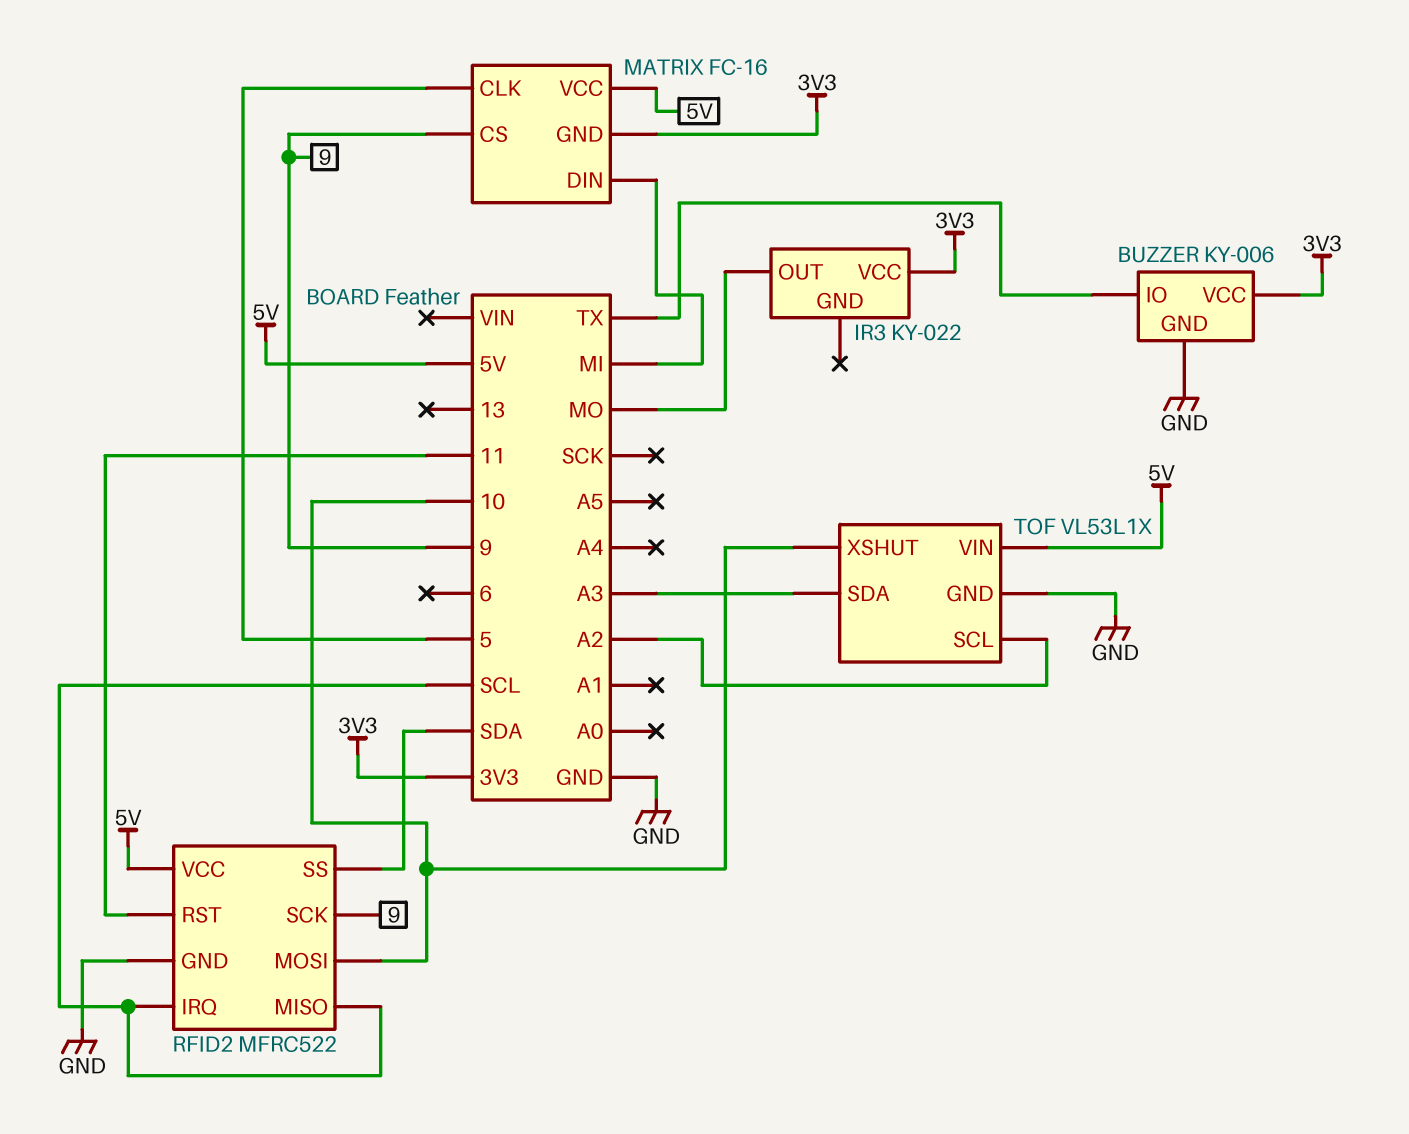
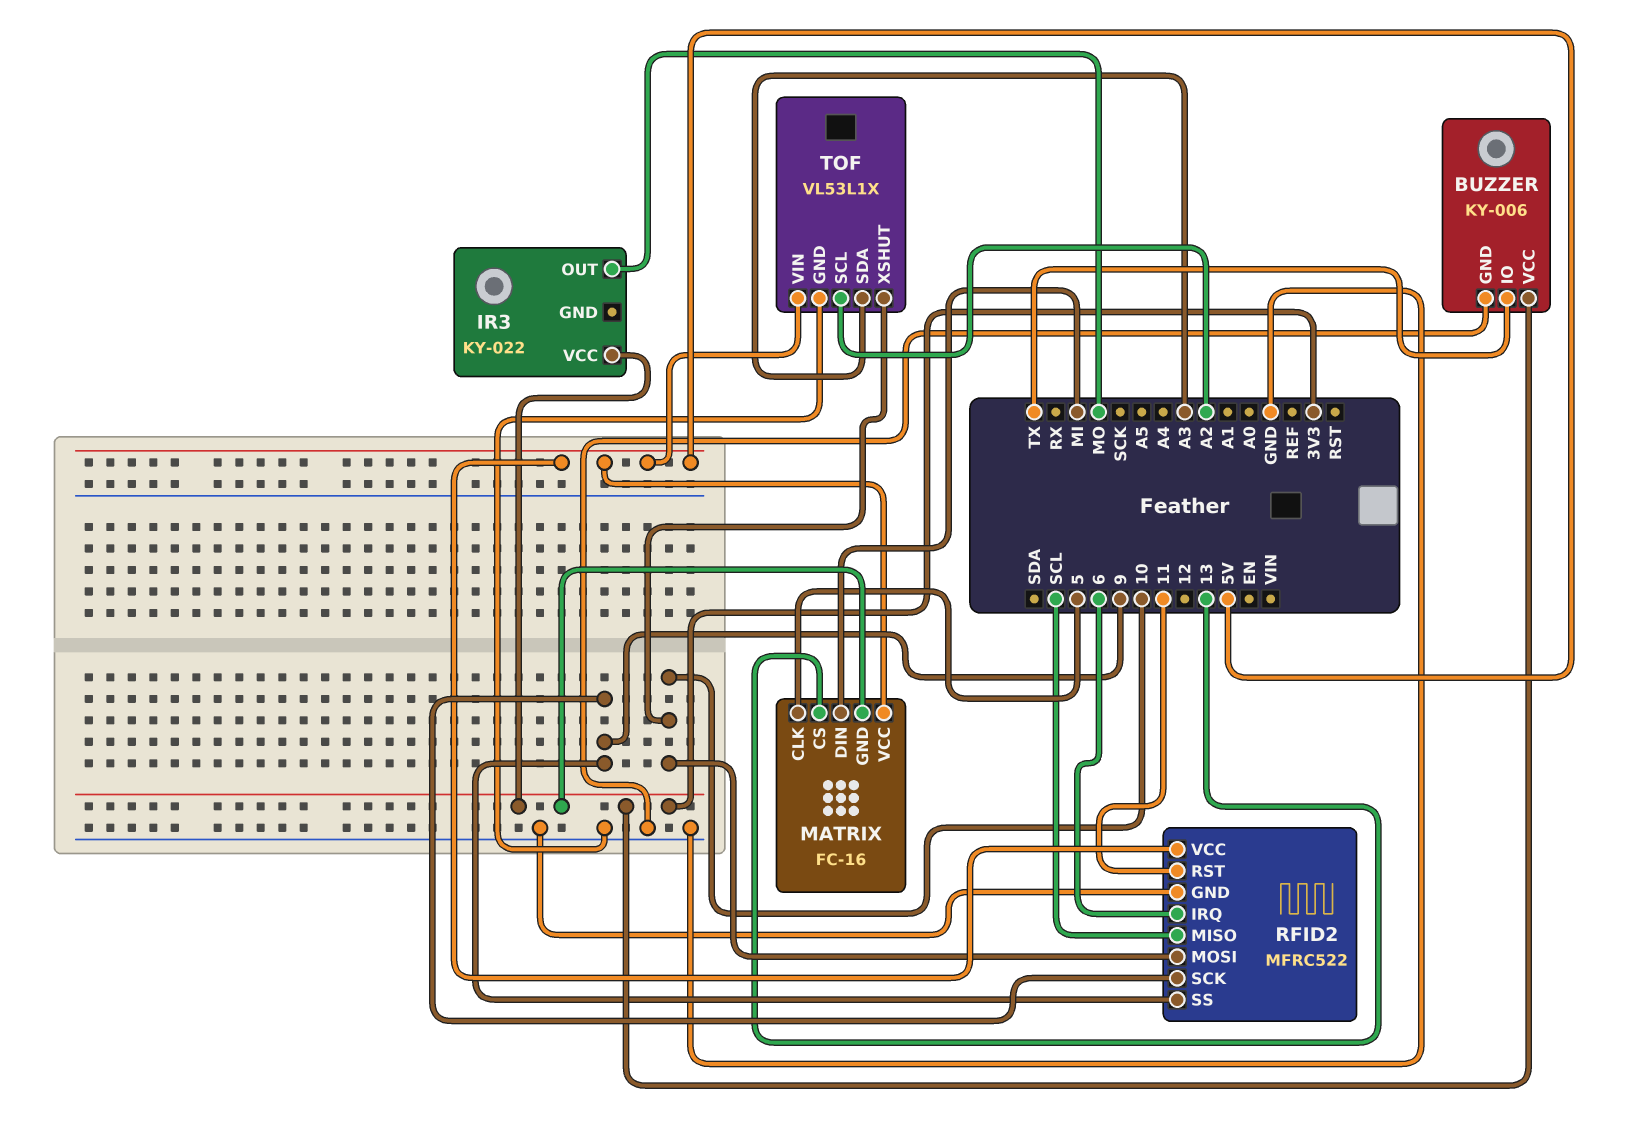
MATRIX pin CS: 9 -> 13
RFID2 pin IRQ: SCL -> 6
RFID2 pin SS: SDA -> 9

